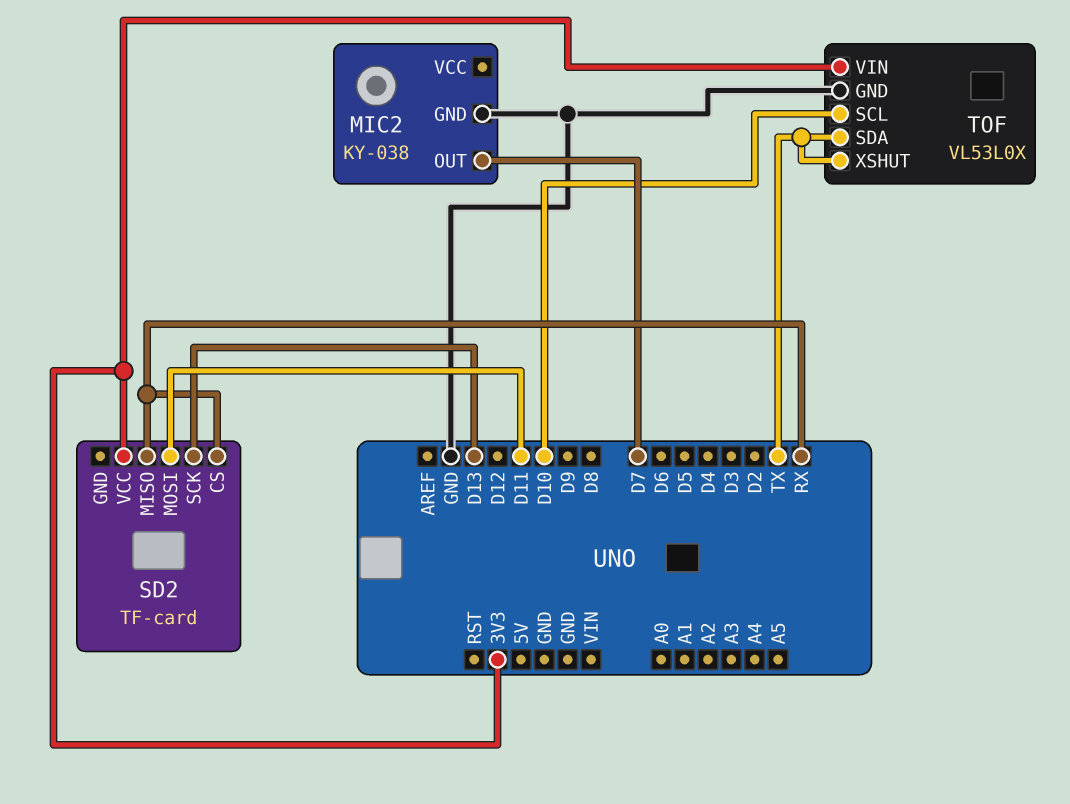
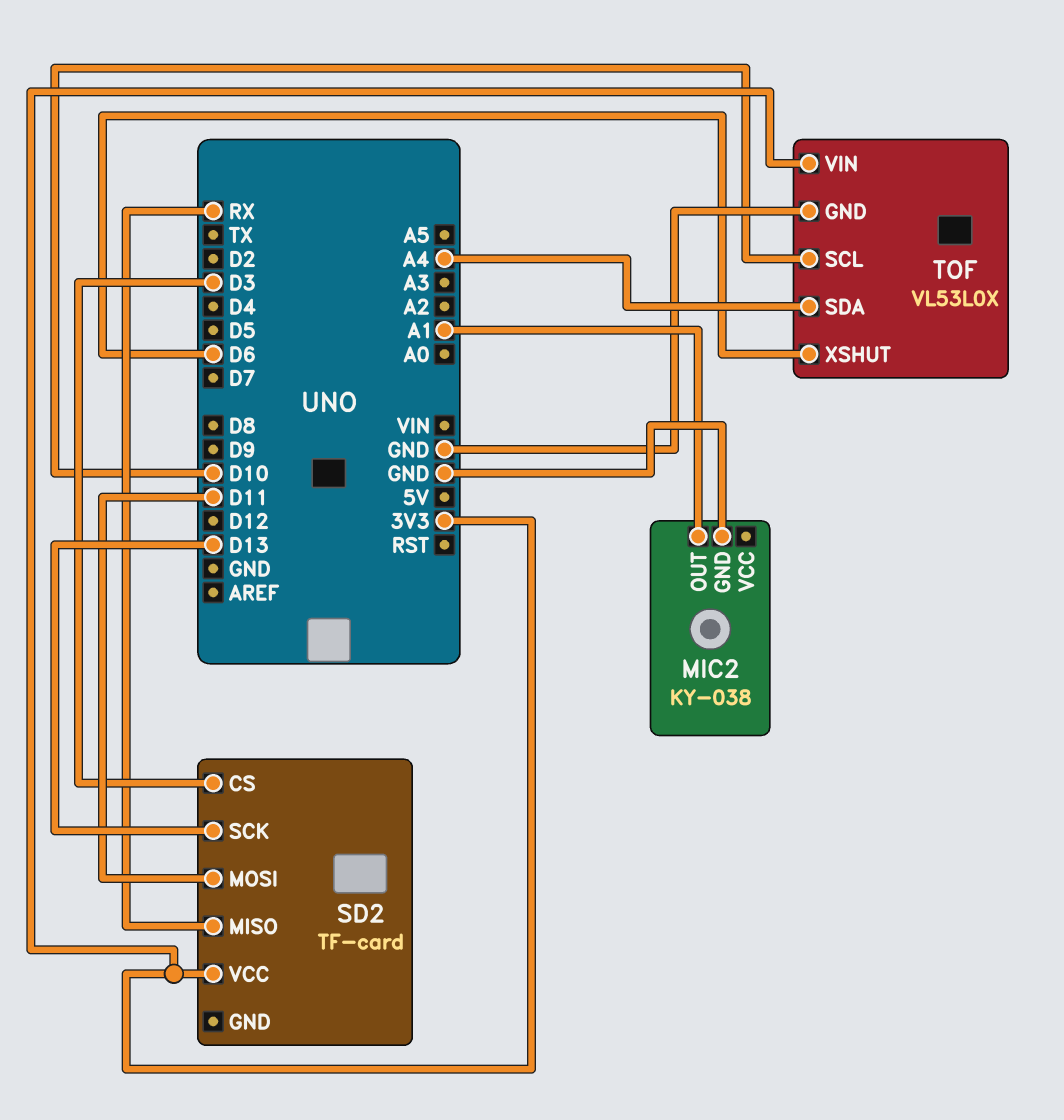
MIC2 pin OUT: D7 -> A1
SD2 pin CS: RX -> D3
TOF pin SDA: TX -> A4
TOF pin XSHUT: TX -> D6

